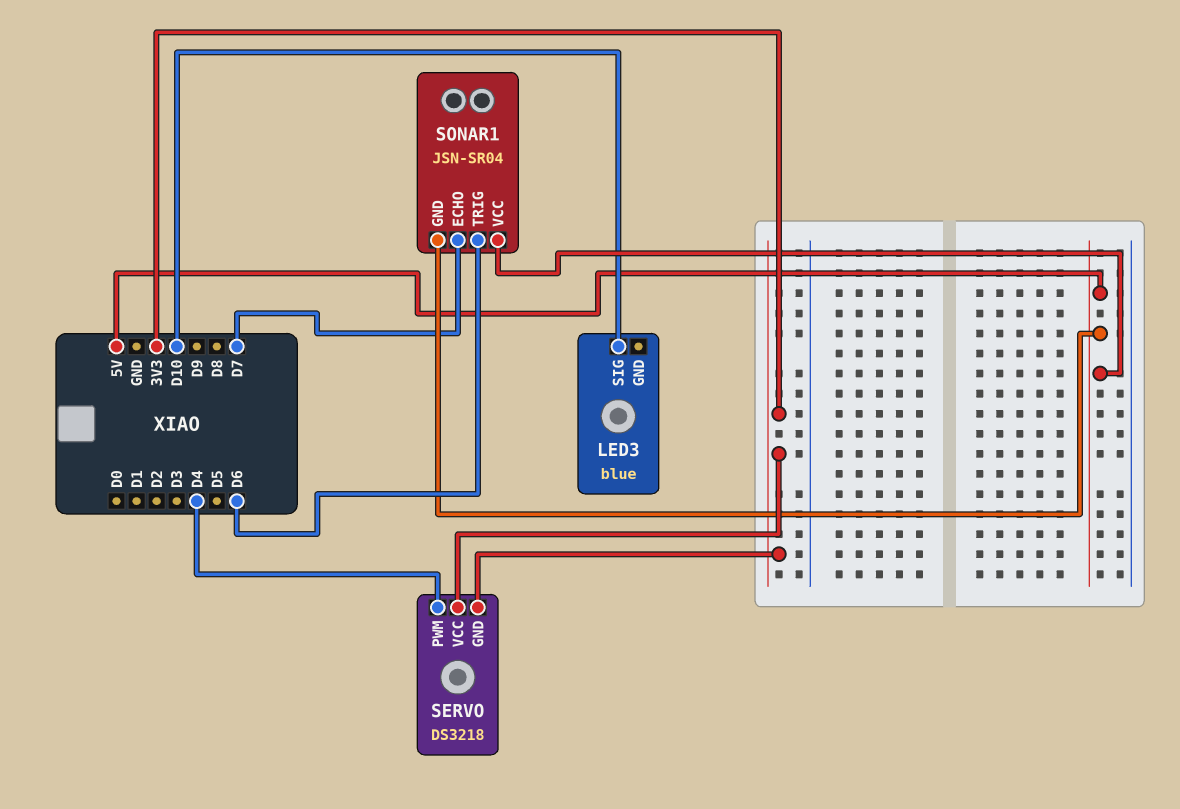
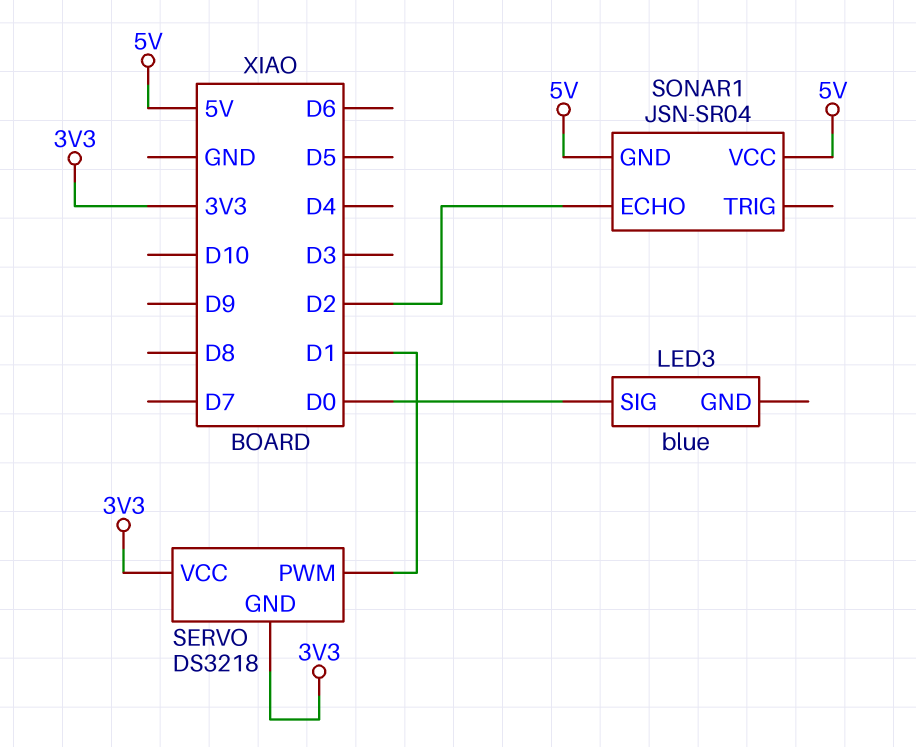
LED3 pin SIG: D10 -> D0
SERVO pin PWM: D4 -> D1
SONAR1 pin ECHO: D7 -> D2
SONAR1 pin TRIG: D6 -> none

